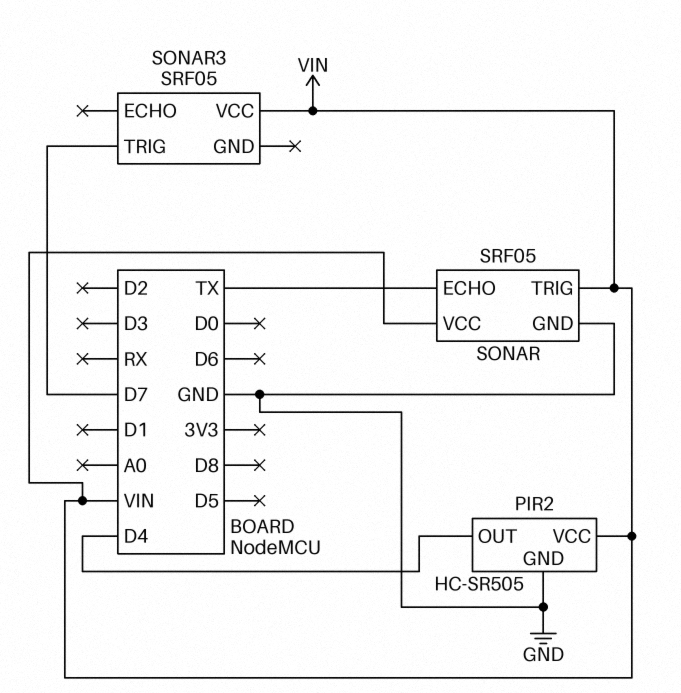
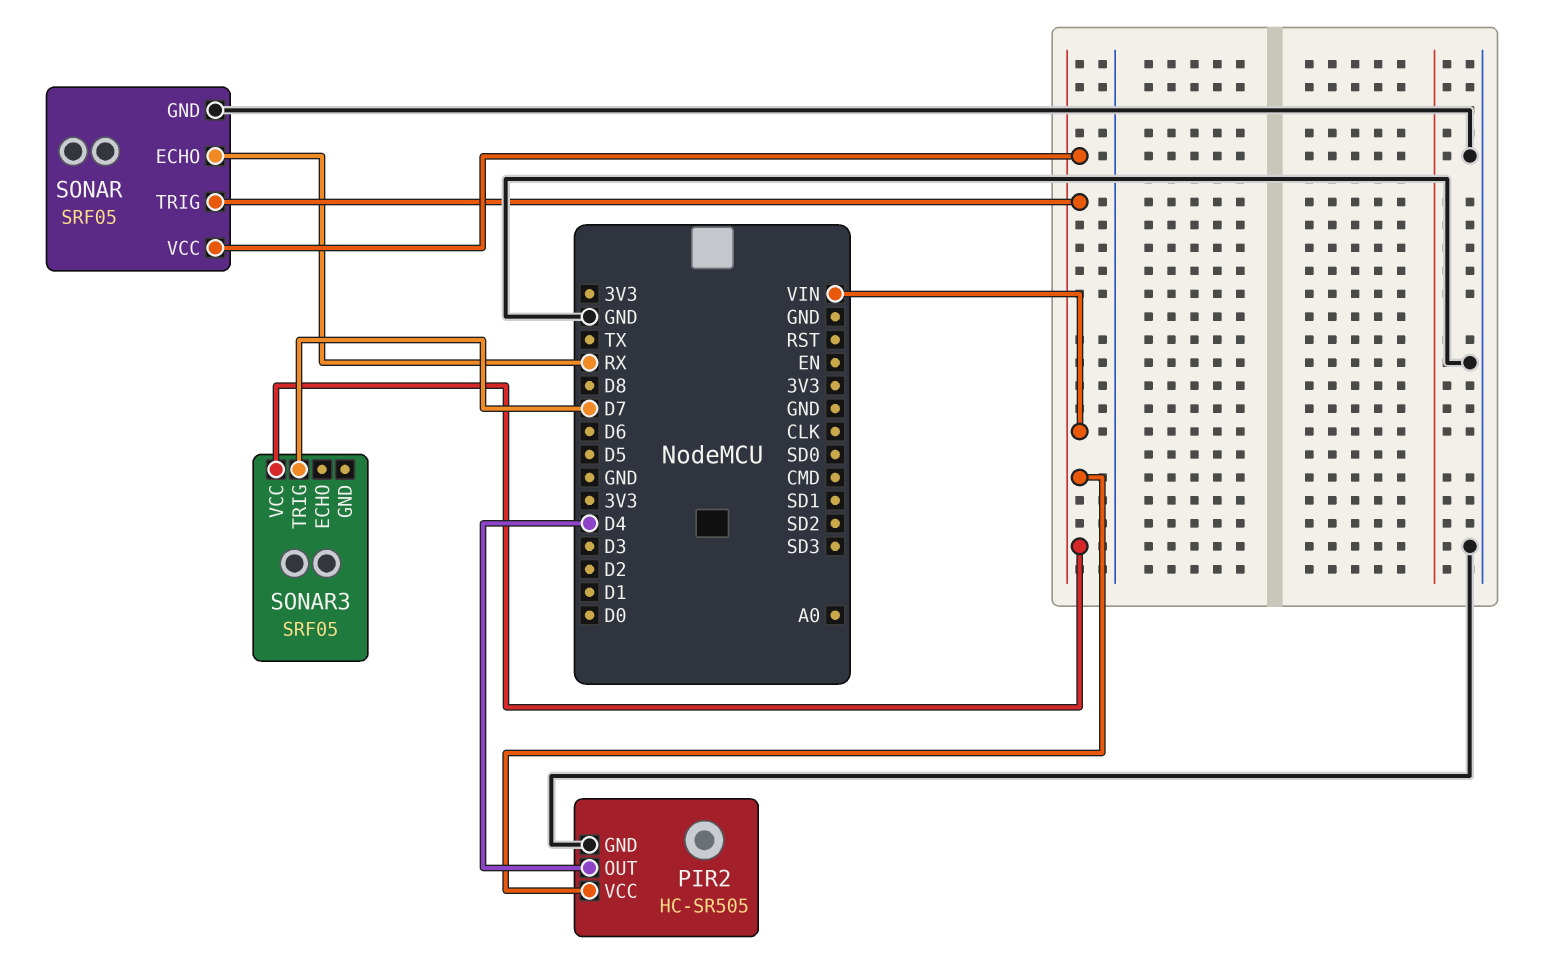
SONAR pin ECHO: TX -> RX

